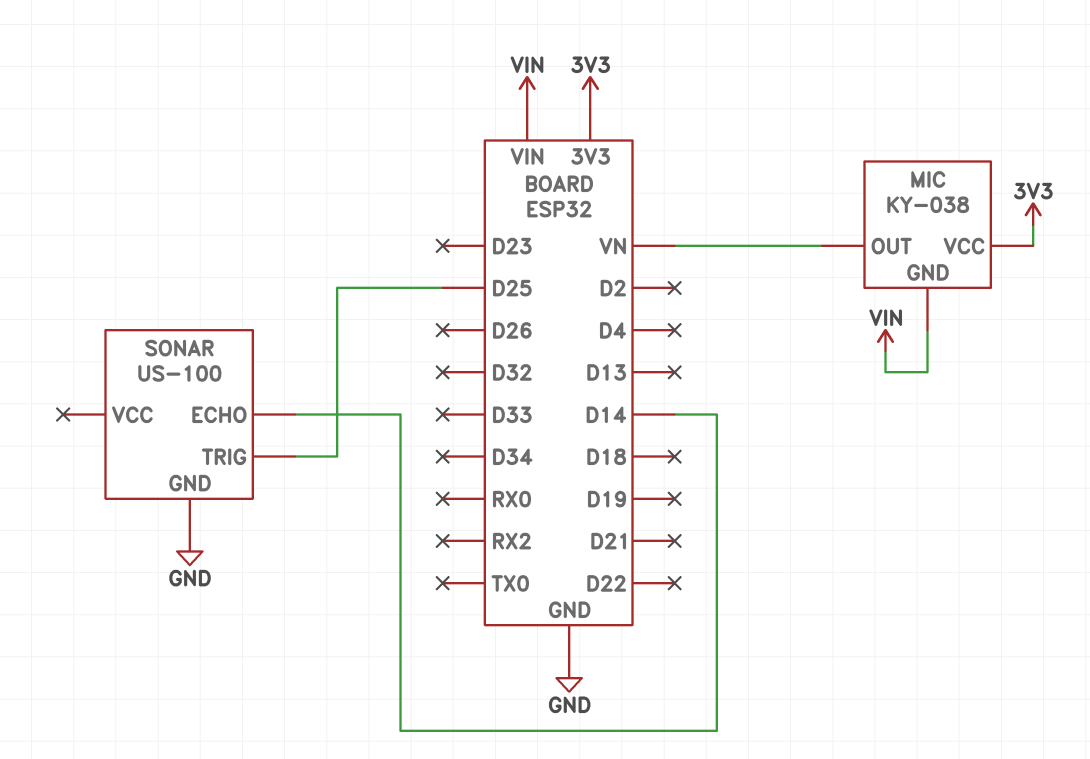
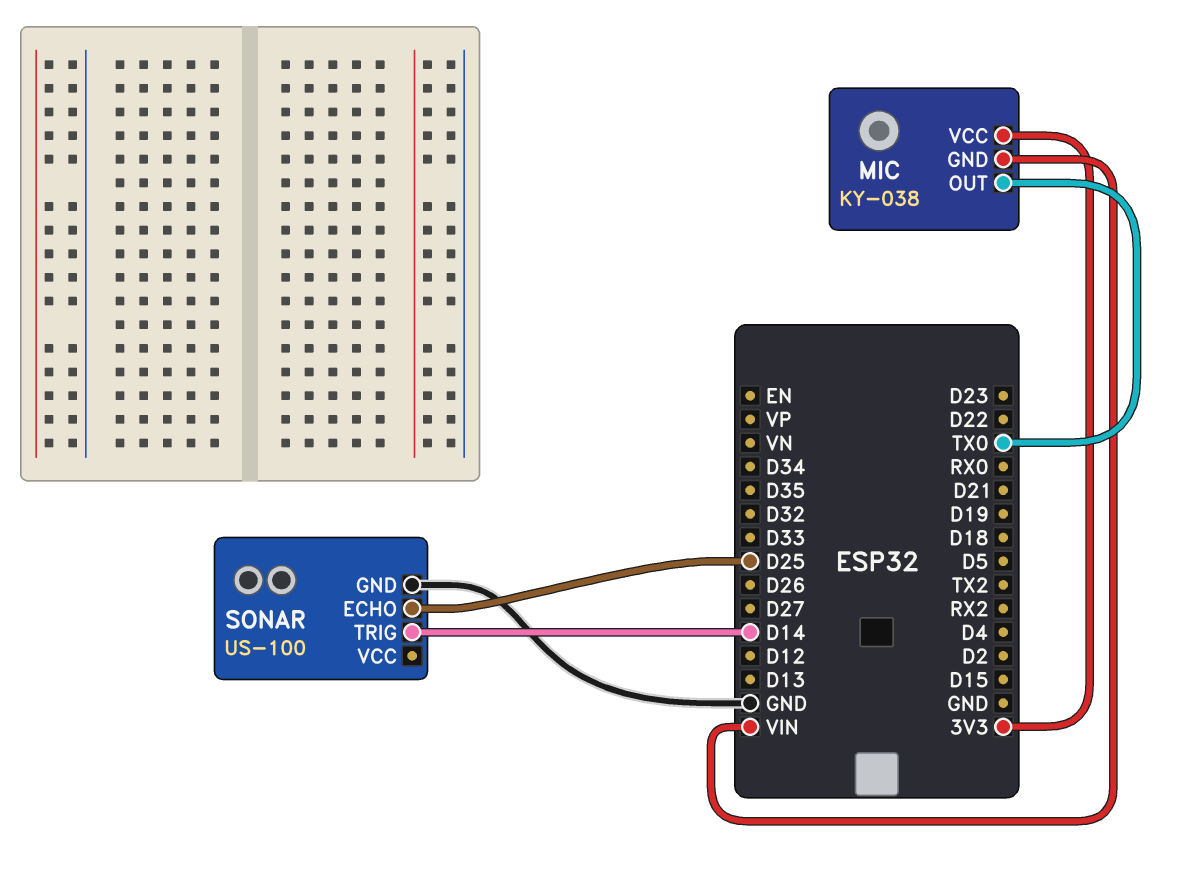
MIC pin OUT: VN -> TX0
SONAR pin ECHO: D14 -> D25
SONAR pin TRIG: D25 -> D14

